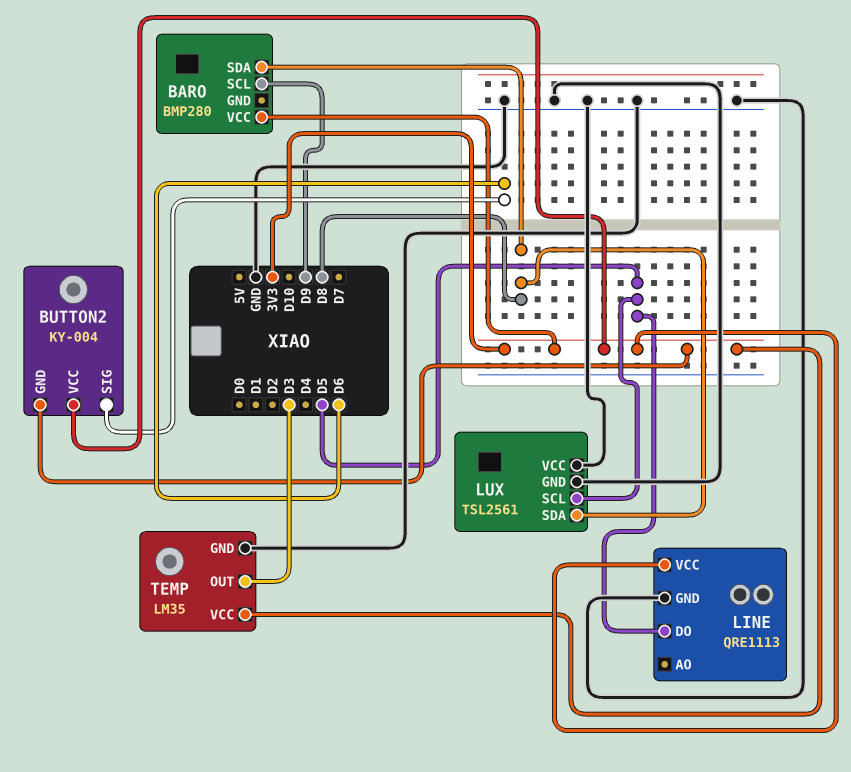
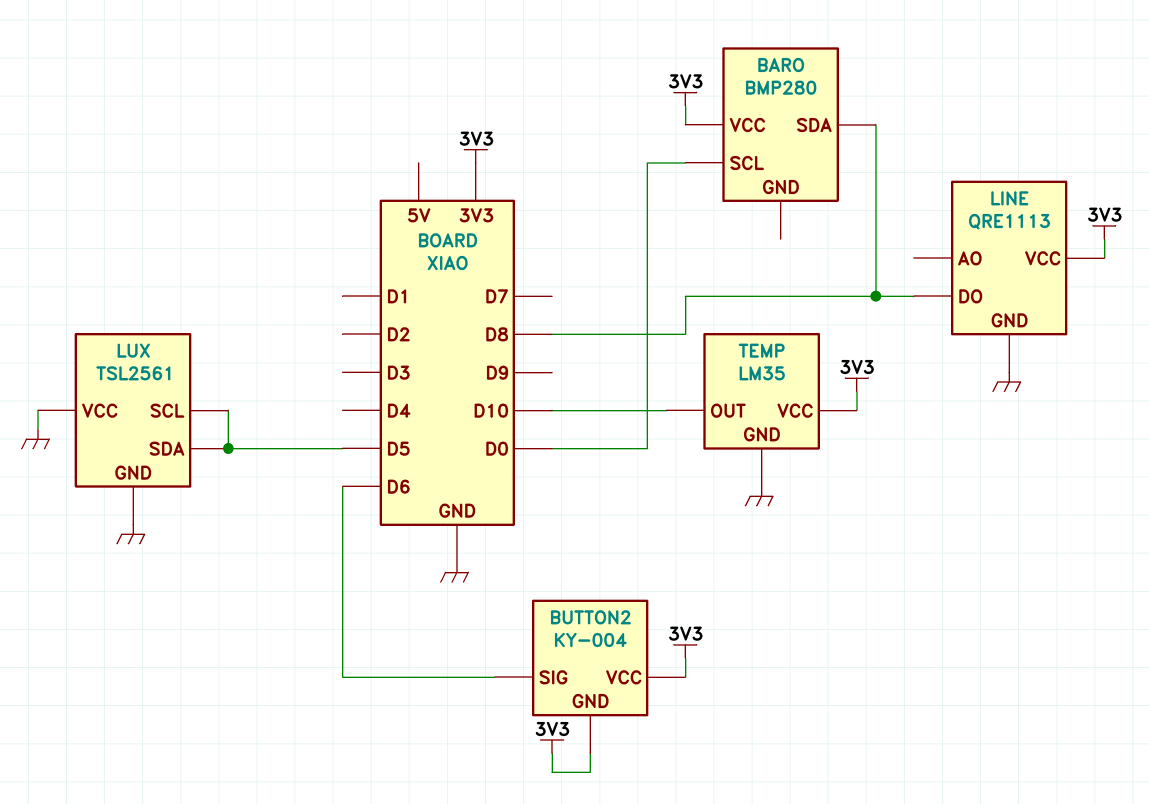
BARO pin SCL: D9 -> D0
LINE pin DO: D5 -> D8
LUX pin SDA: D8 -> D5
TEMP pin OUT: D3 -> D10

